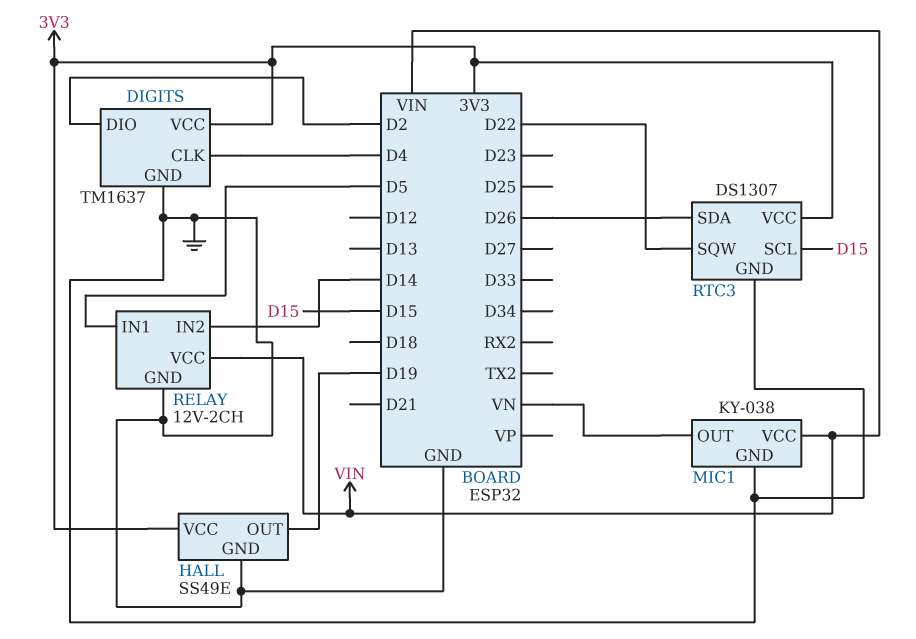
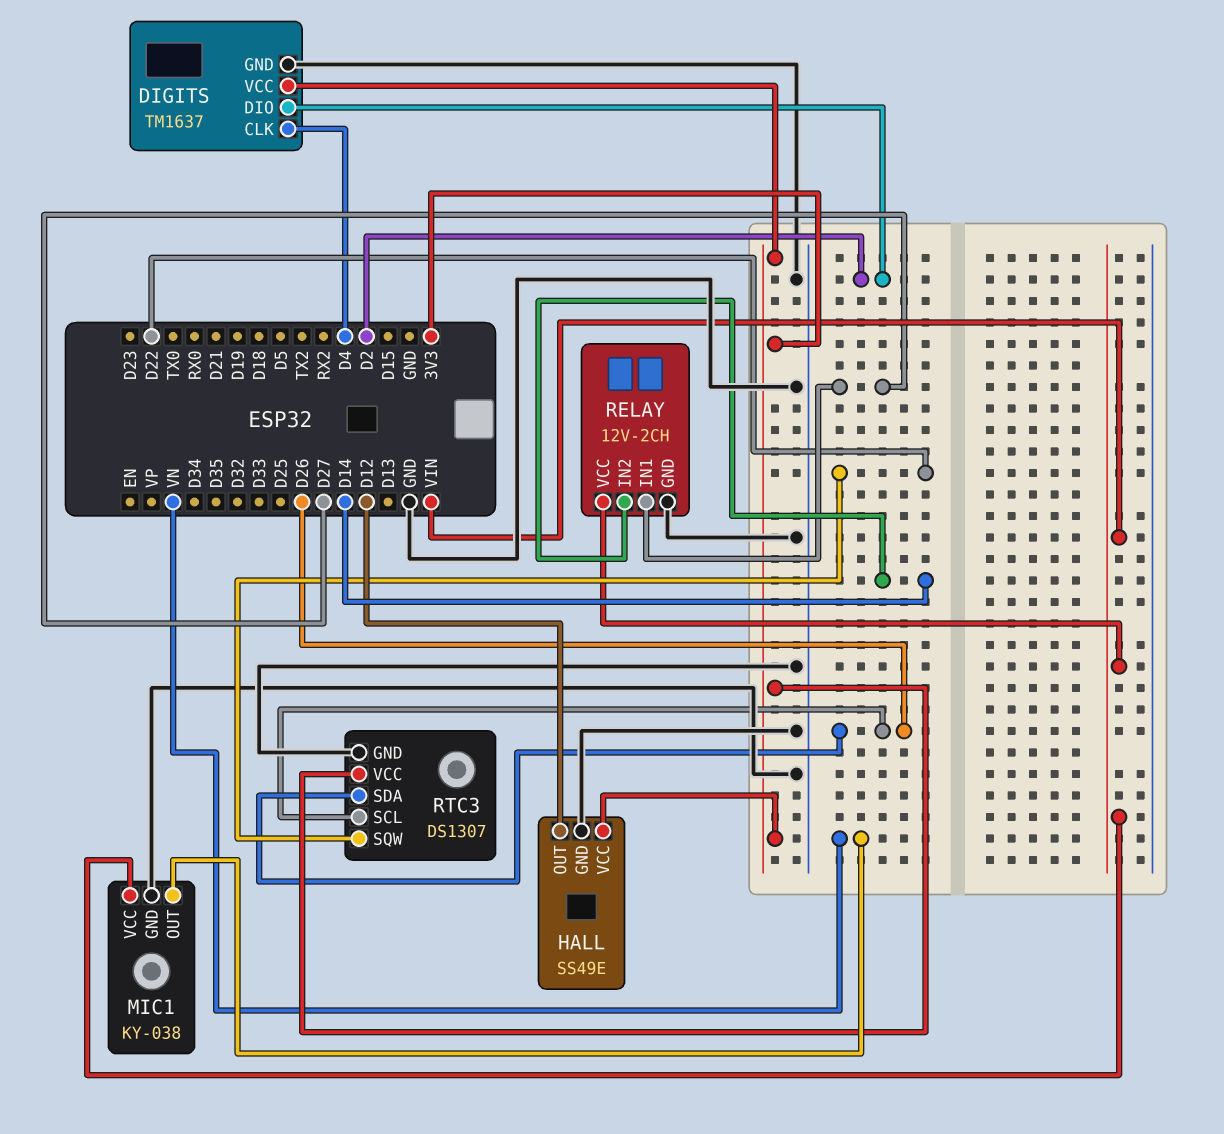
HALL pin OUT: D19 -> D12
RELAY pin IN1: D5 -> D27
RTC3 pin SCL: D15 -> D26

